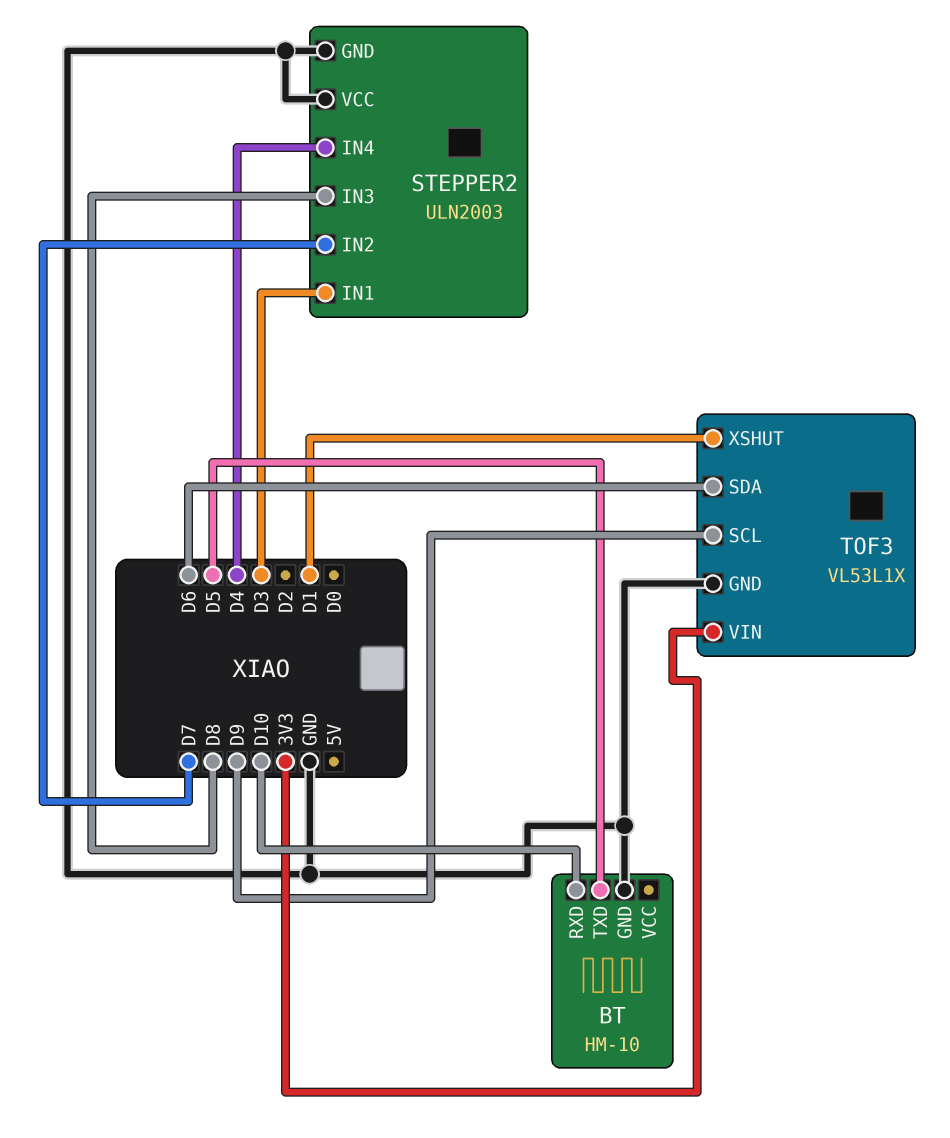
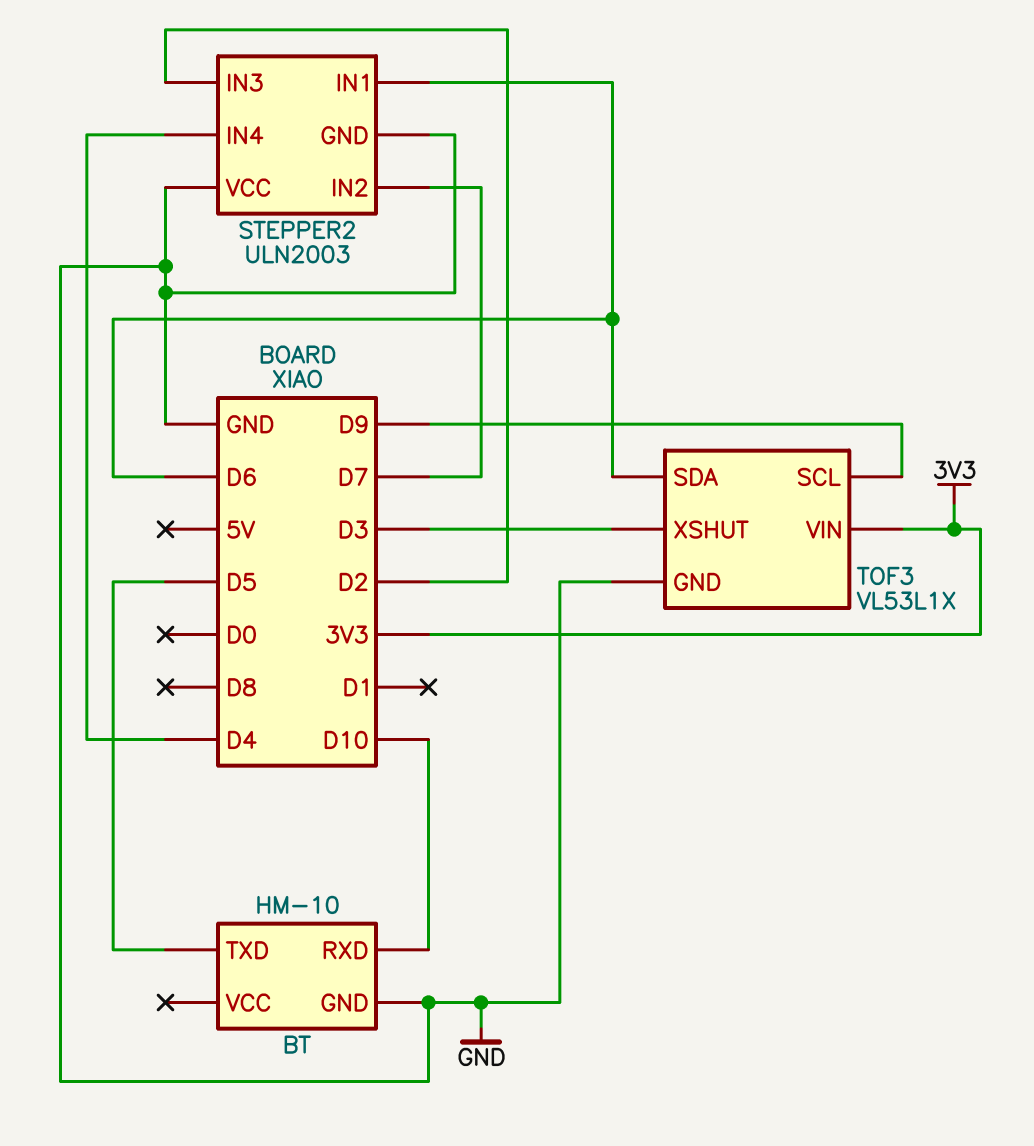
STEPPER2 pin IN1: D3 -> D6
STEPPER2 pin IN3: D8 -> D2
TOF3 pin XSHUT: D1 -> D3

